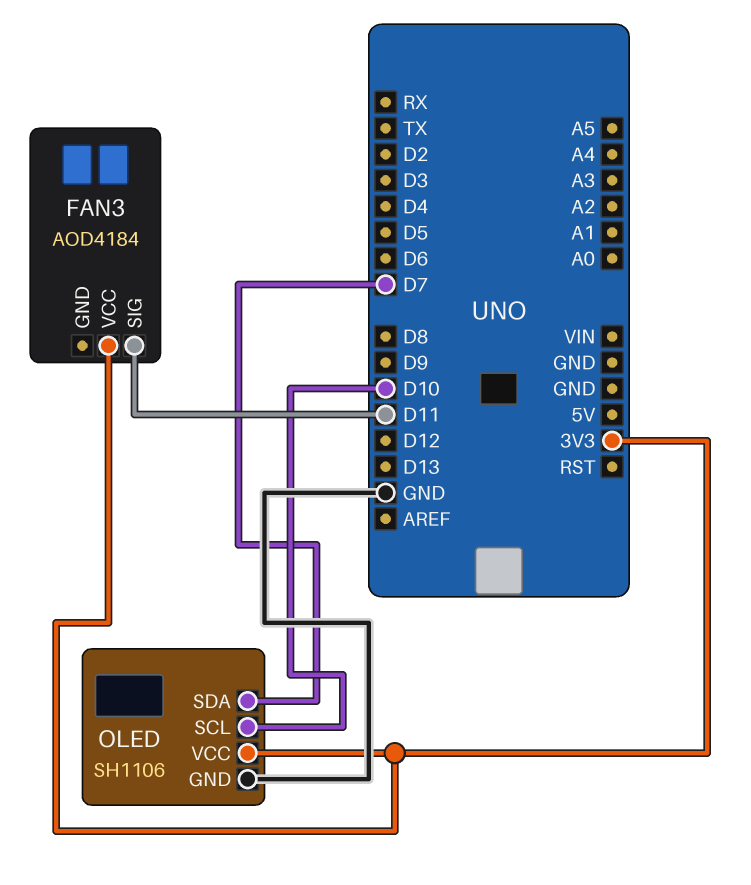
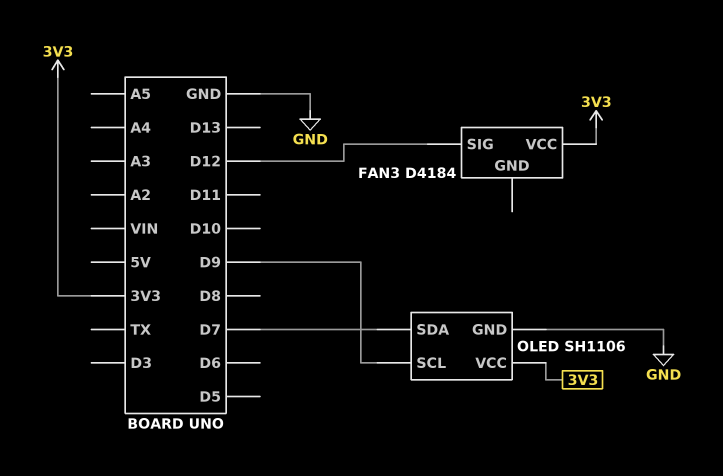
FAN3: AOD4184 -> D4184
FAN3 pin SIG: D11 -> D12
OLED pin SCL: D10 -> D9

